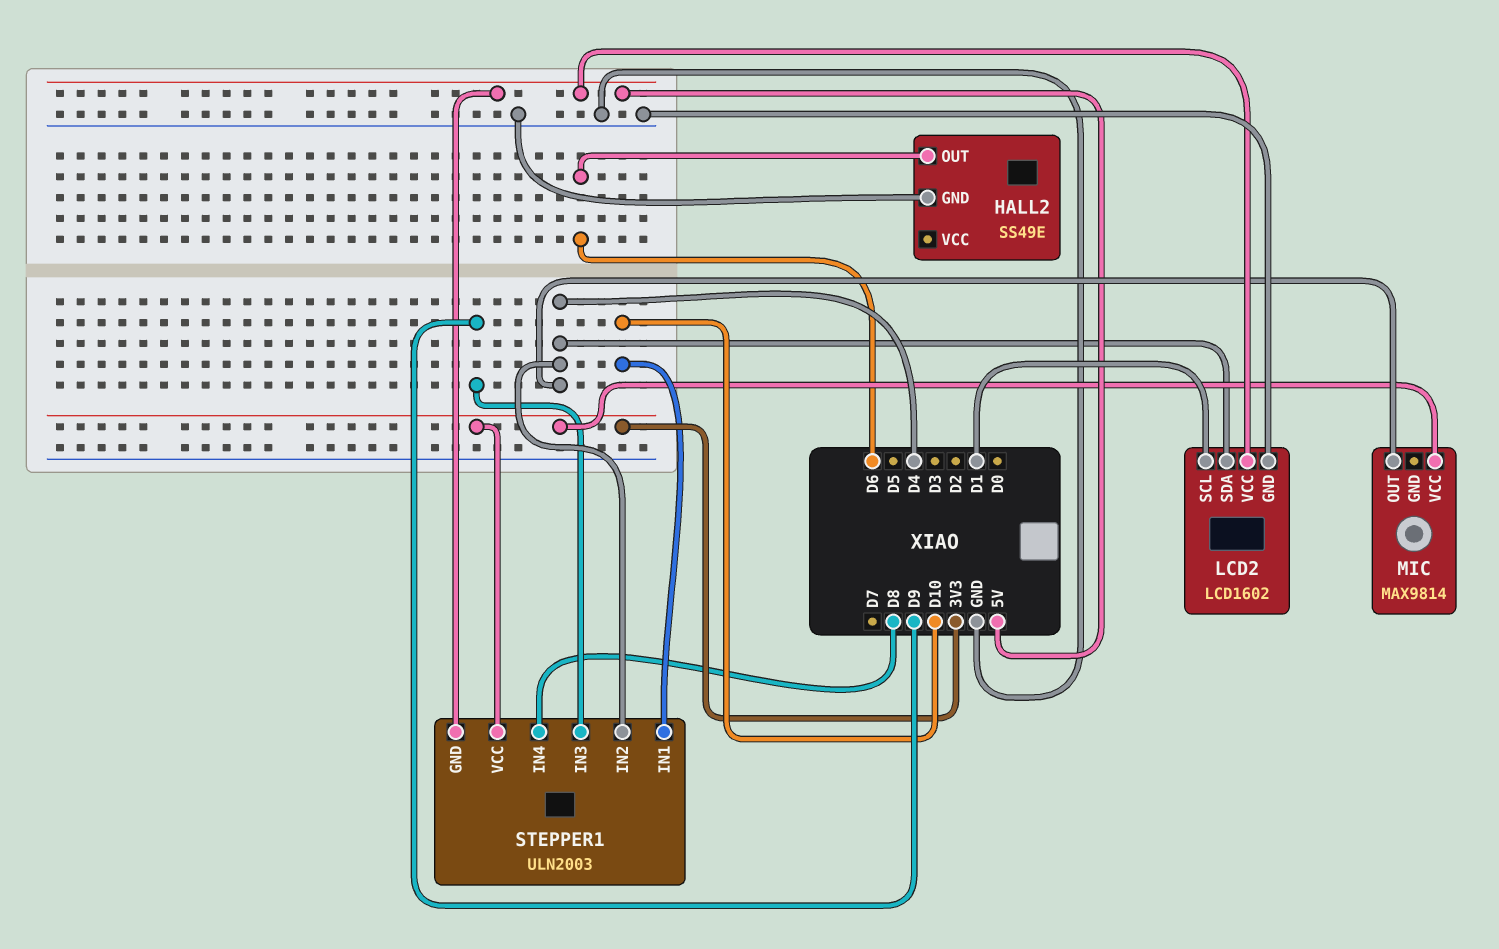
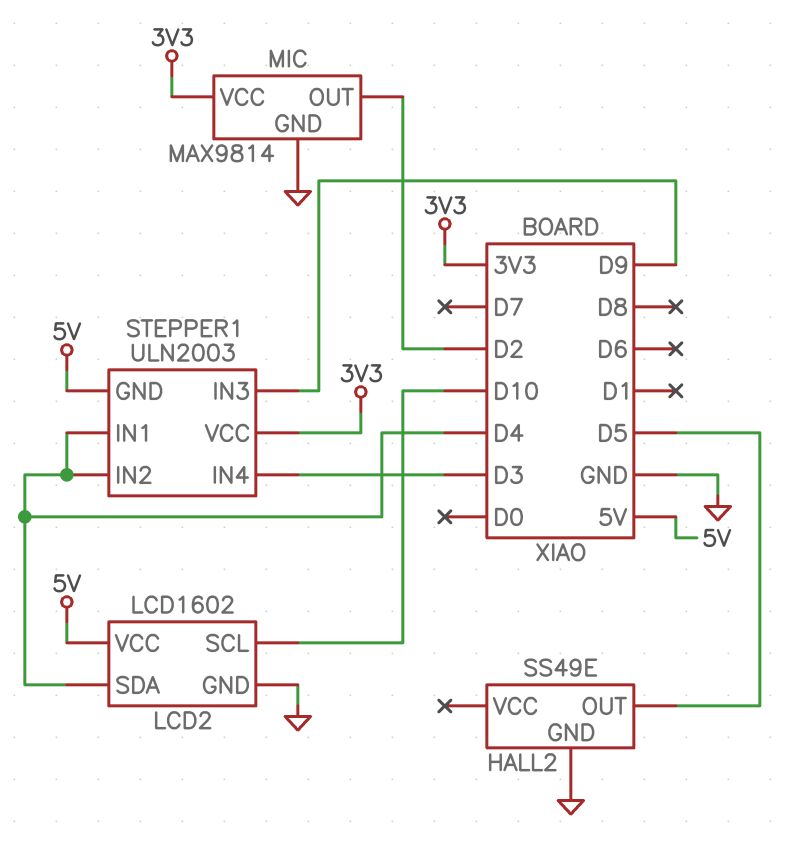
HALL2 pin OUT: D6 -> D5
LCD2 pin SCL: D1 -> D10
MIC pin GND: none -> GND
MIC pin OUT: D4 -> D2
STEPPER1 pin IN1: D10 -> D4
STEPPER1 pin IN4: D8 -> D3

